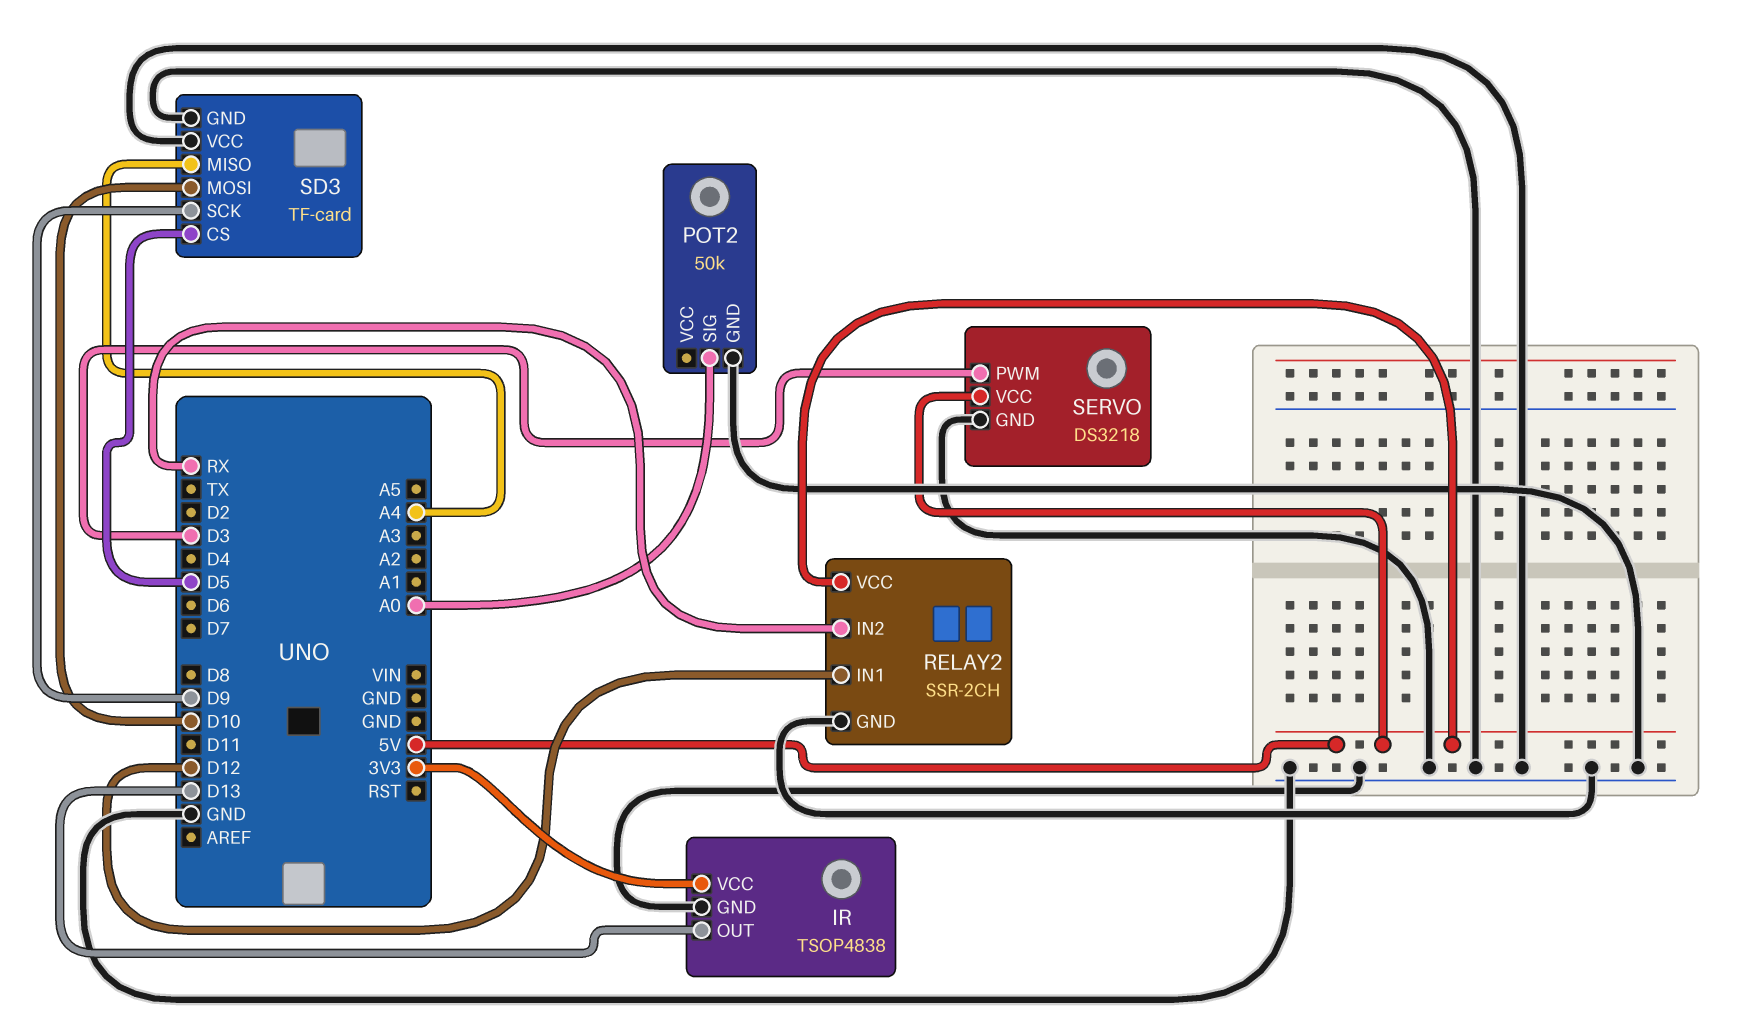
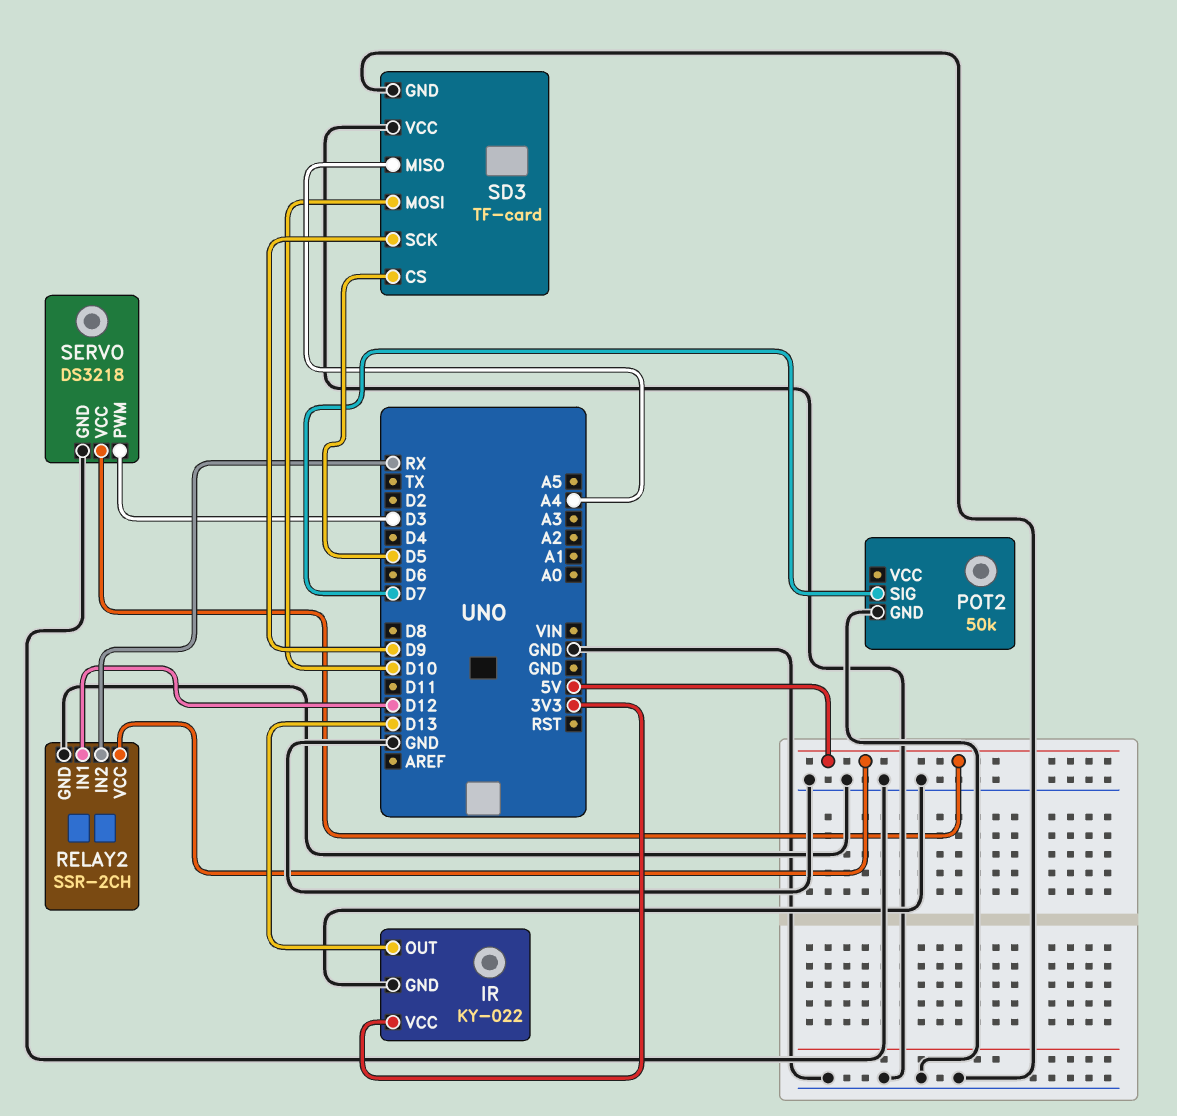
IR: TSOP4838 -> KY-022
POT2 pin SIG: A0 -> D7

